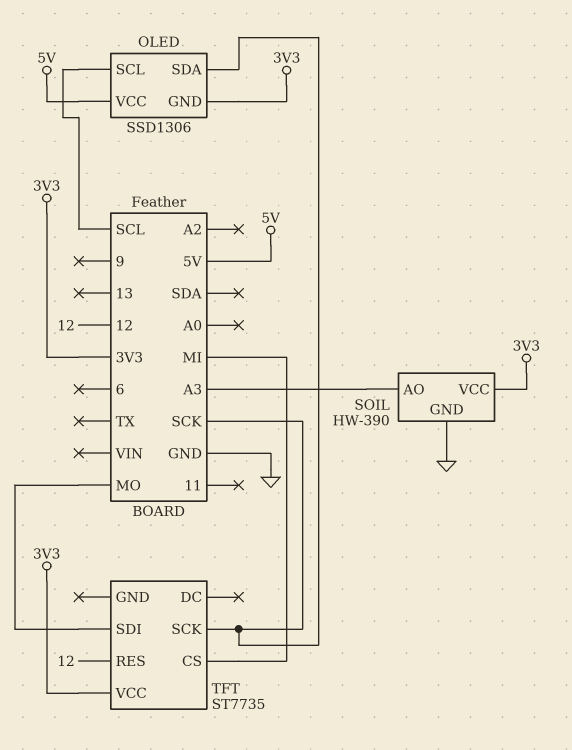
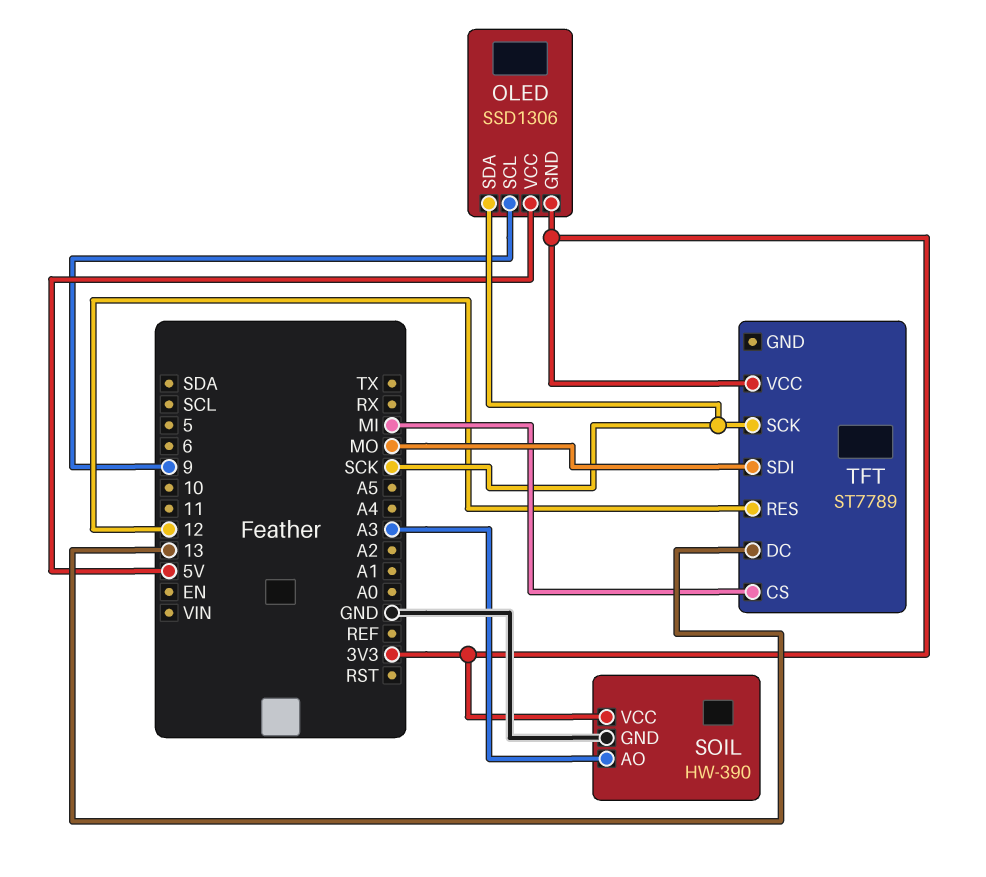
OLED pin SCL: SCL -> 9
TFT: ST7735 -> ST7789
TFT pin DC: none -> 13

